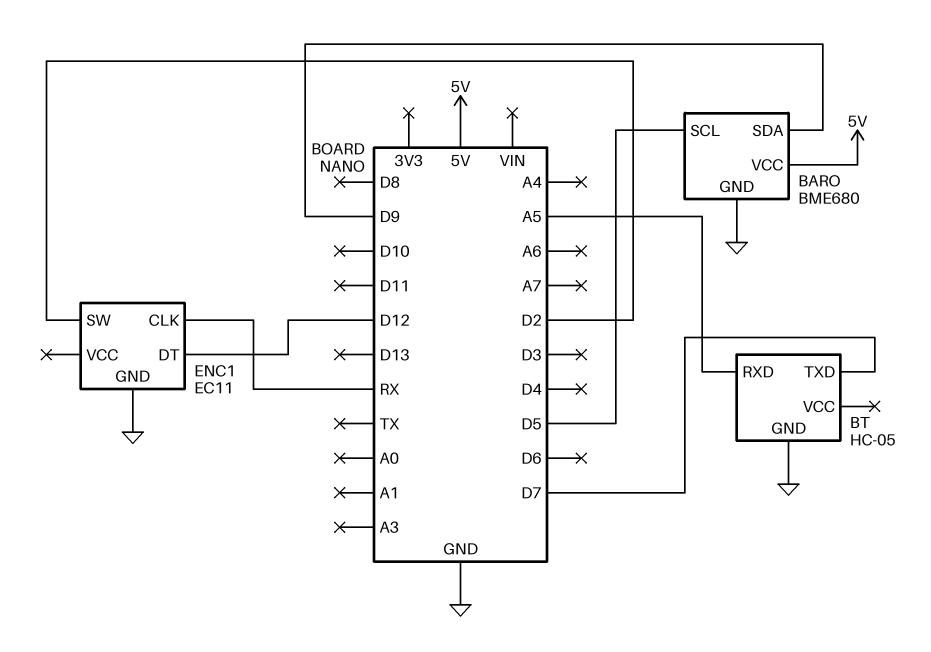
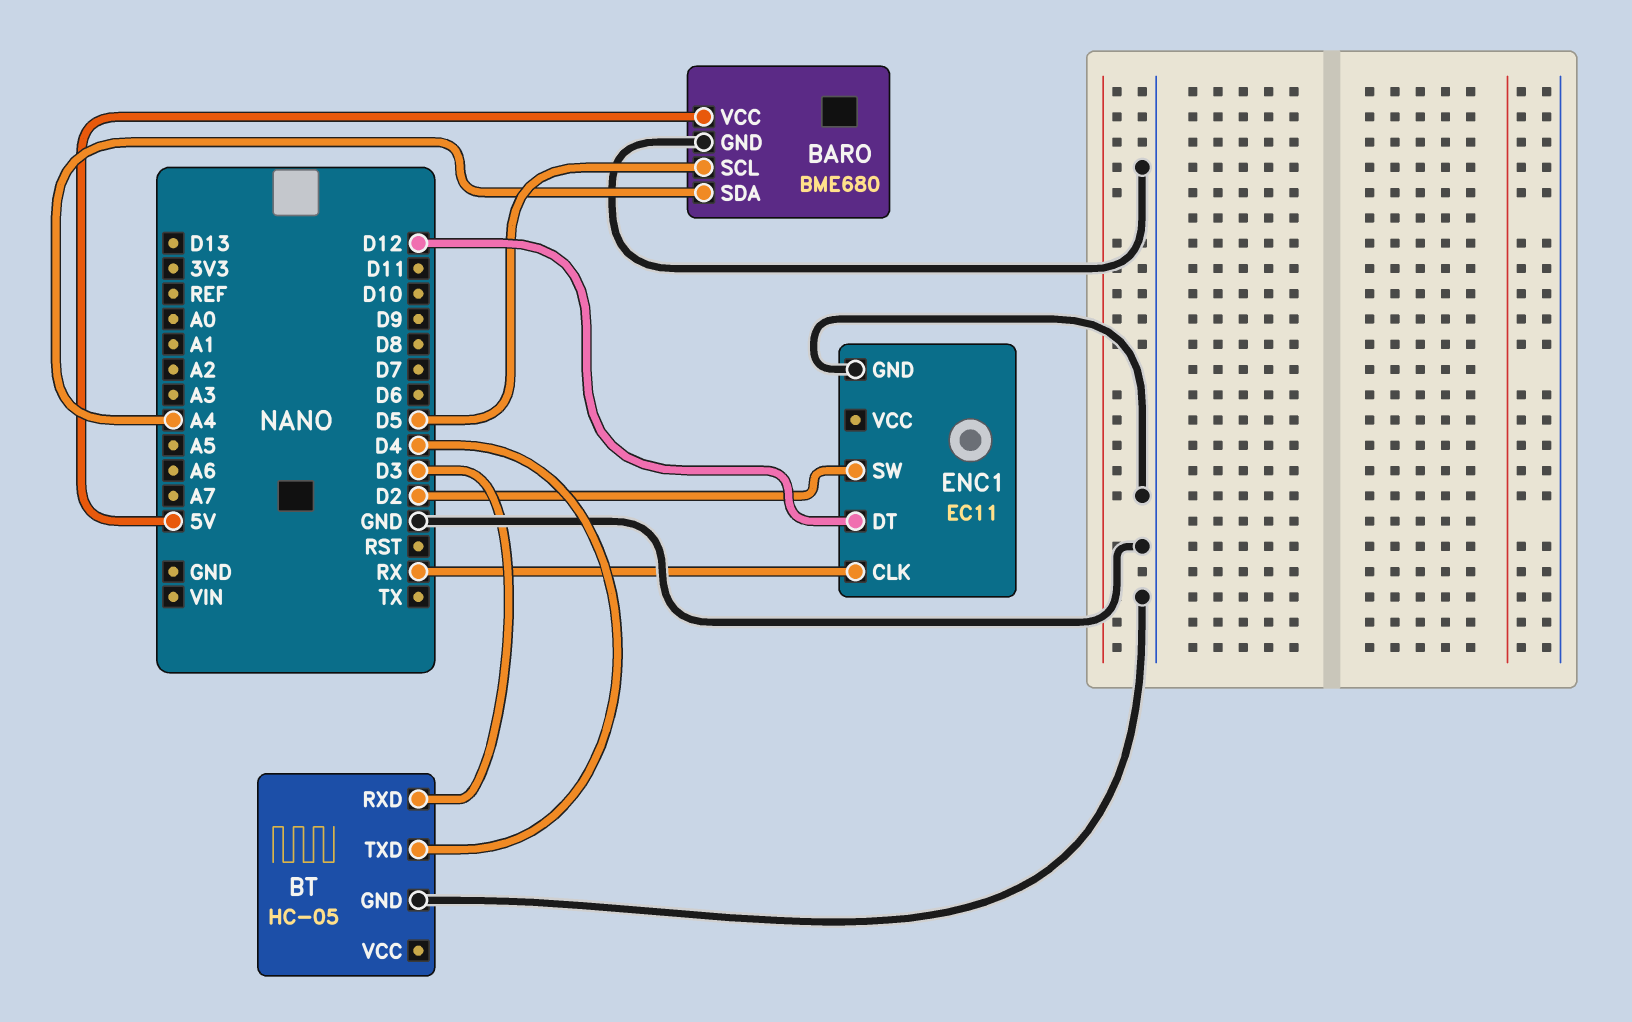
BARO pin SDA: D9 -> A4
BT pin RXD: A5 -> D3
BT pin TXD: D7 -> D4

